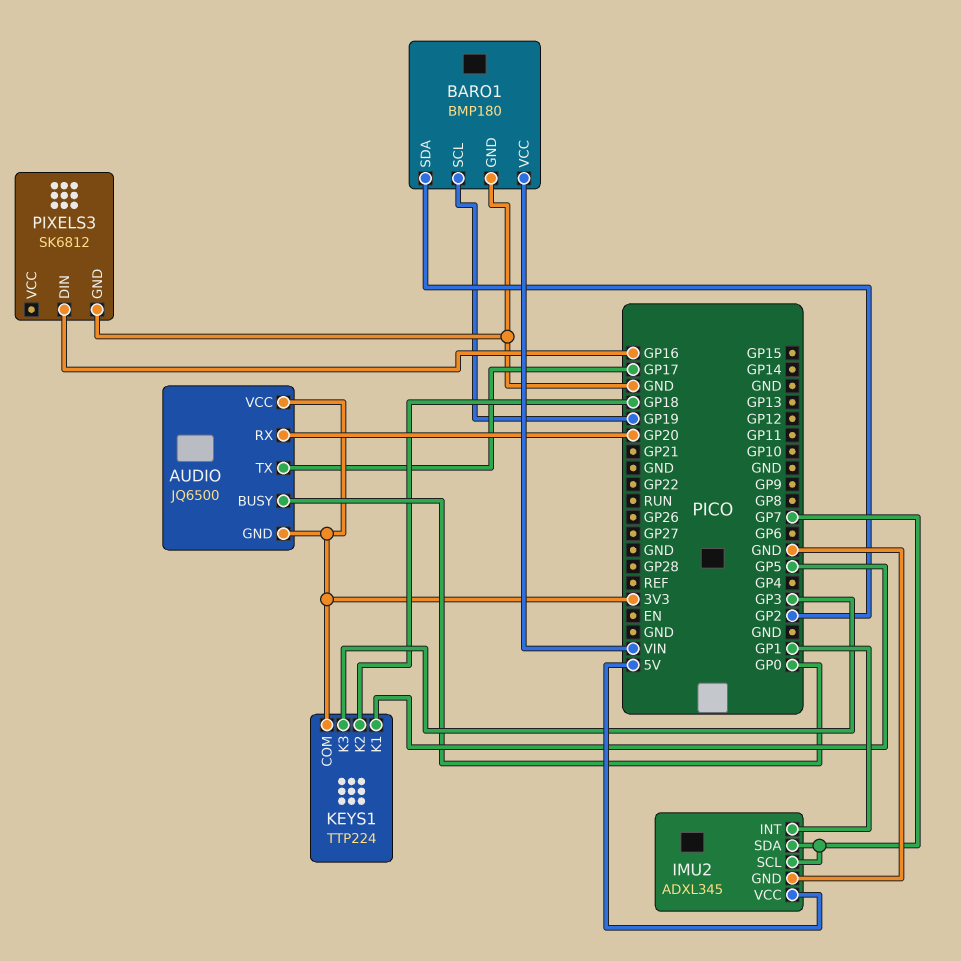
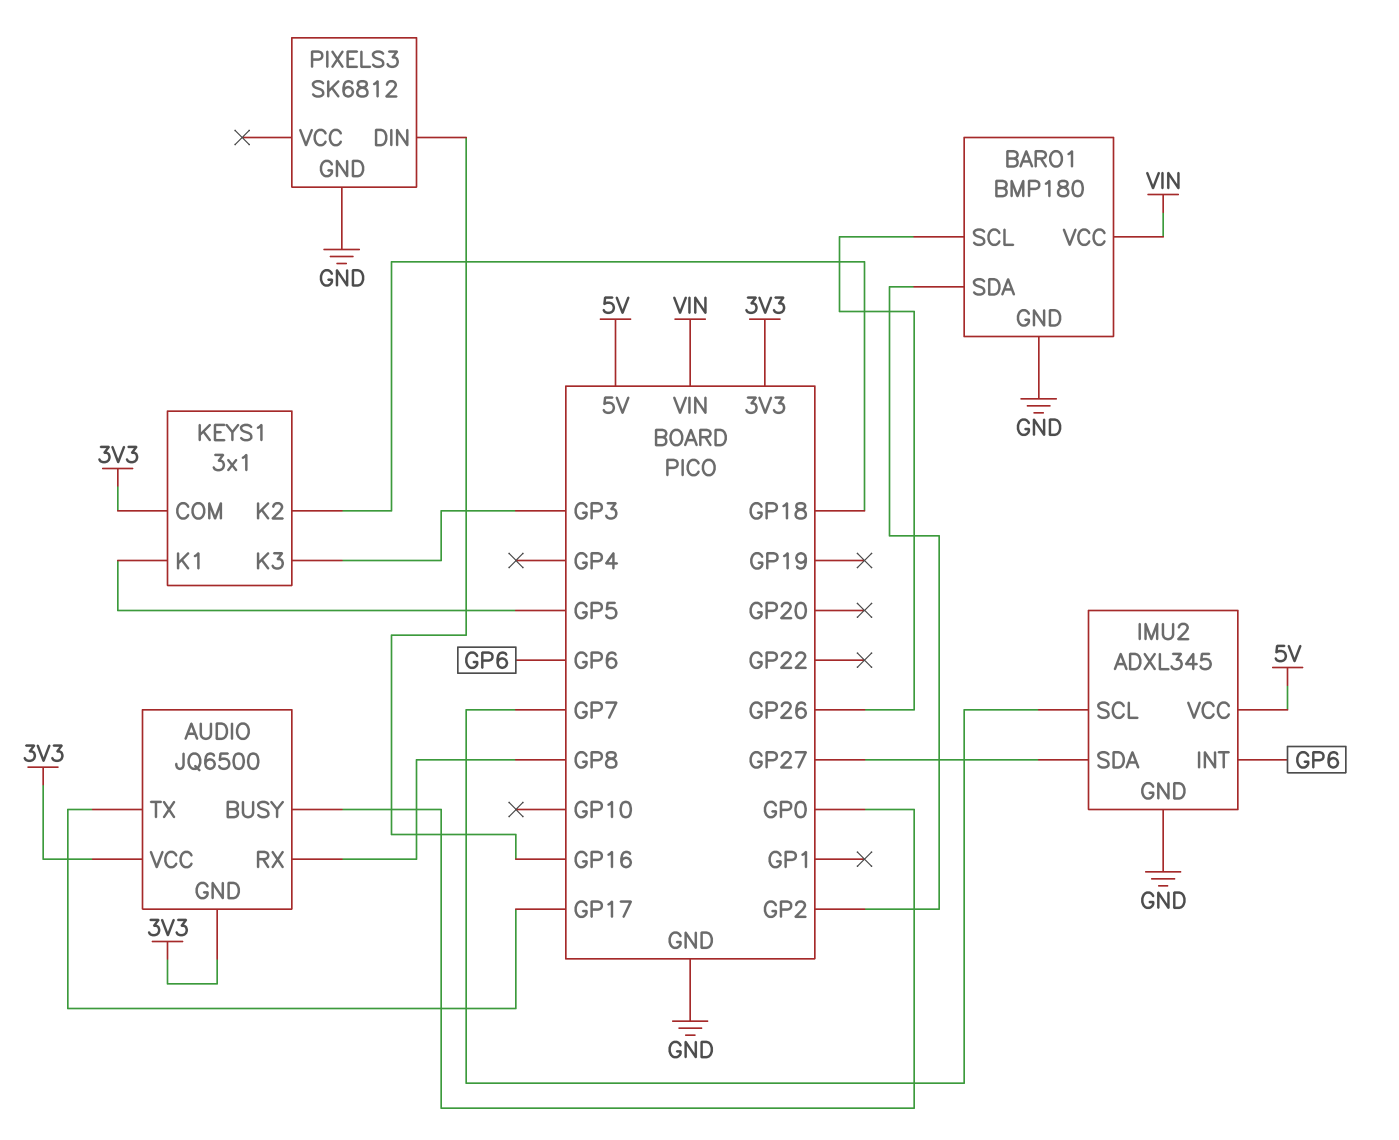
AUDIO pin RX: GP20 -> GP8
BARO1 pin SCL: GP19 -> GP26
IMU2 pin INT: GP1 -> GP6
IMU2 pin SDA: GP7 -> GP27
KEYS1: TTP224 -> 3x1

